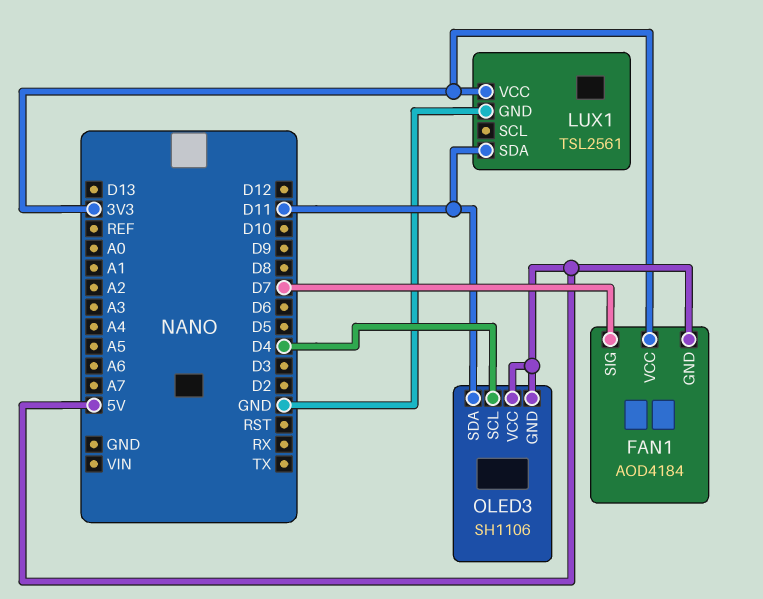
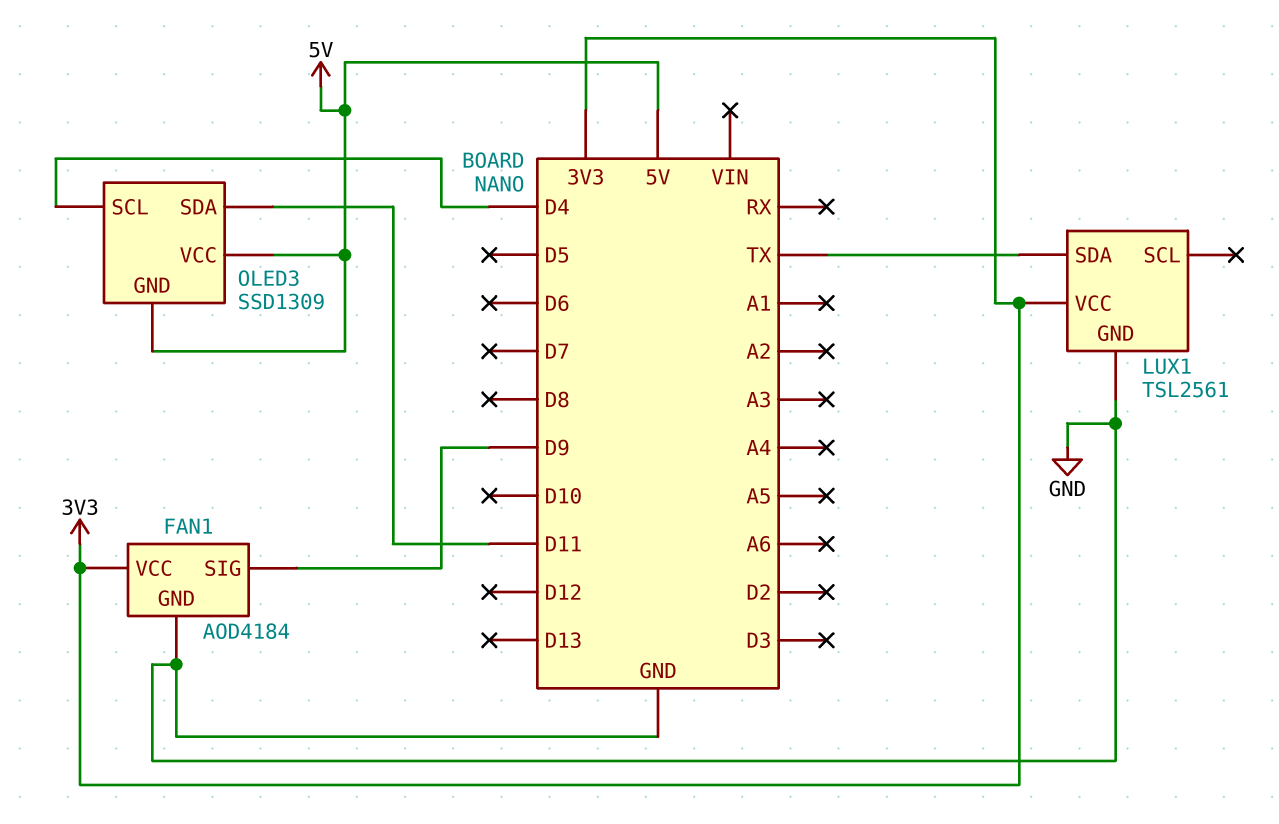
FAN1 pin GND: 5V -> GND
FAN1 pin SIG: D7 -> D9
LUX1 pin SDA: D11 -> TX
OLED3: SH1106 -> SSD1309

